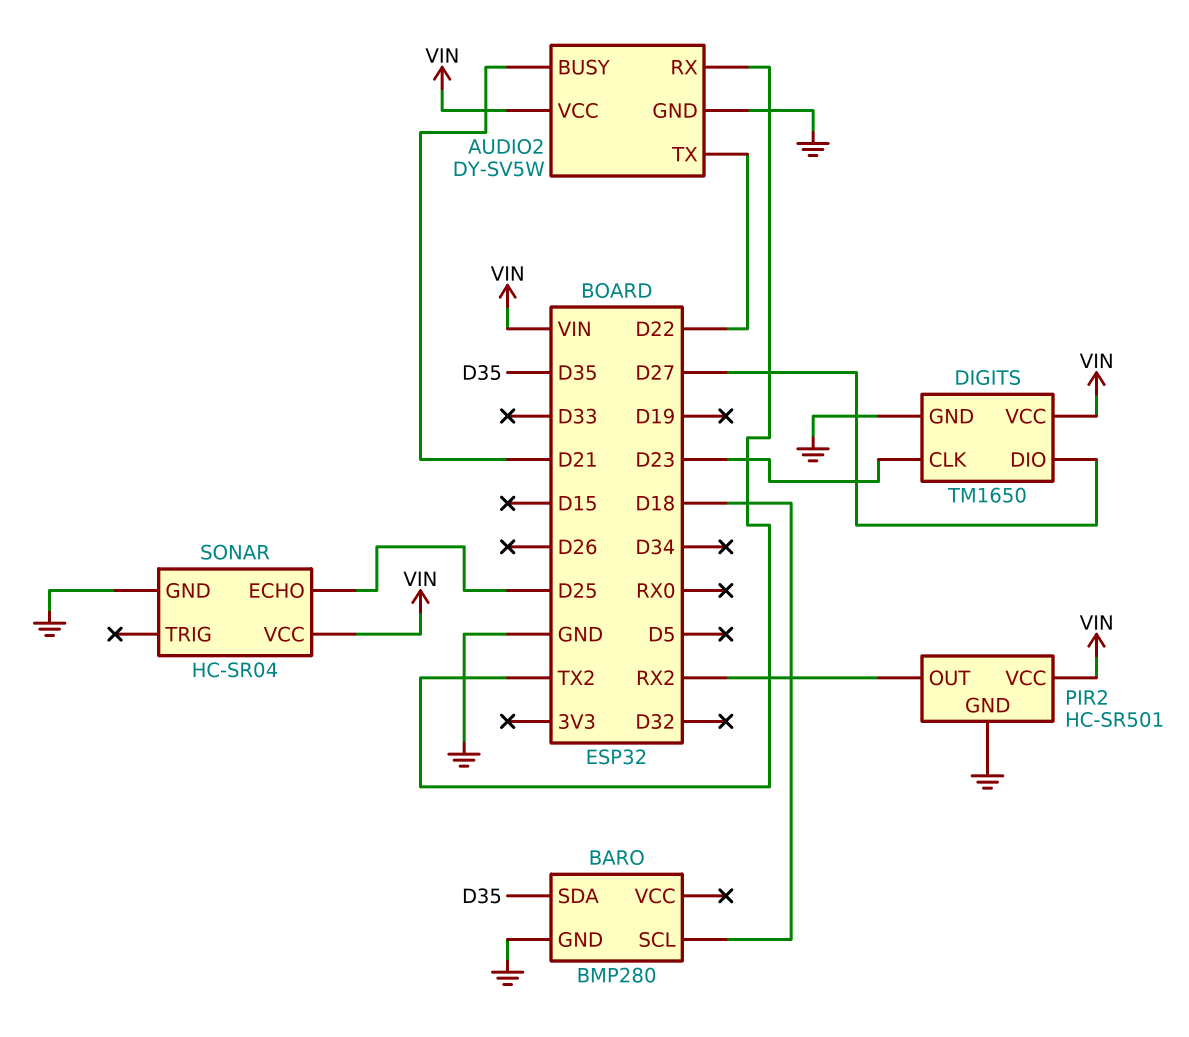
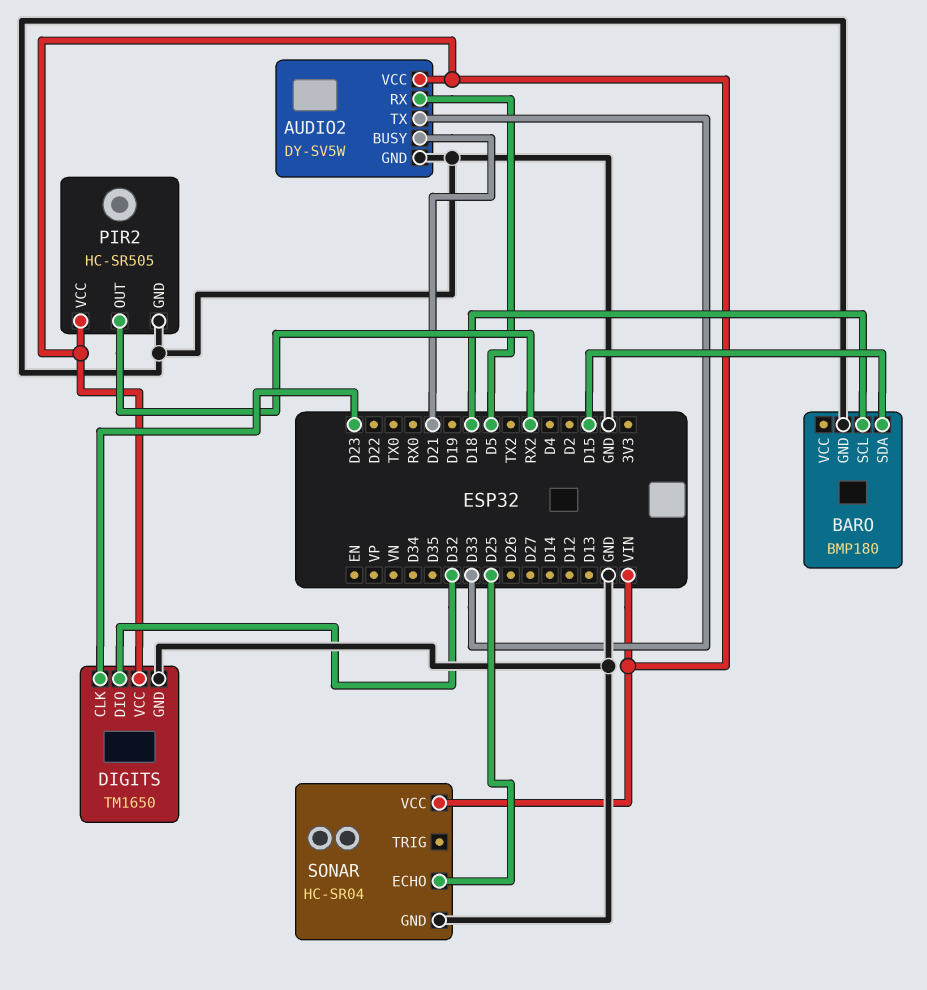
AUDIO2 pin RX: TX2 -> D5
AUDIO2 pin TX: D22 -> D33
BARO: BMP280 -> BMP180
BARO pin SDA: D35 -> D15
DIGITS pin DIO: D27 -> D32
PIR2: HC-SR501 -> HC-SR505

